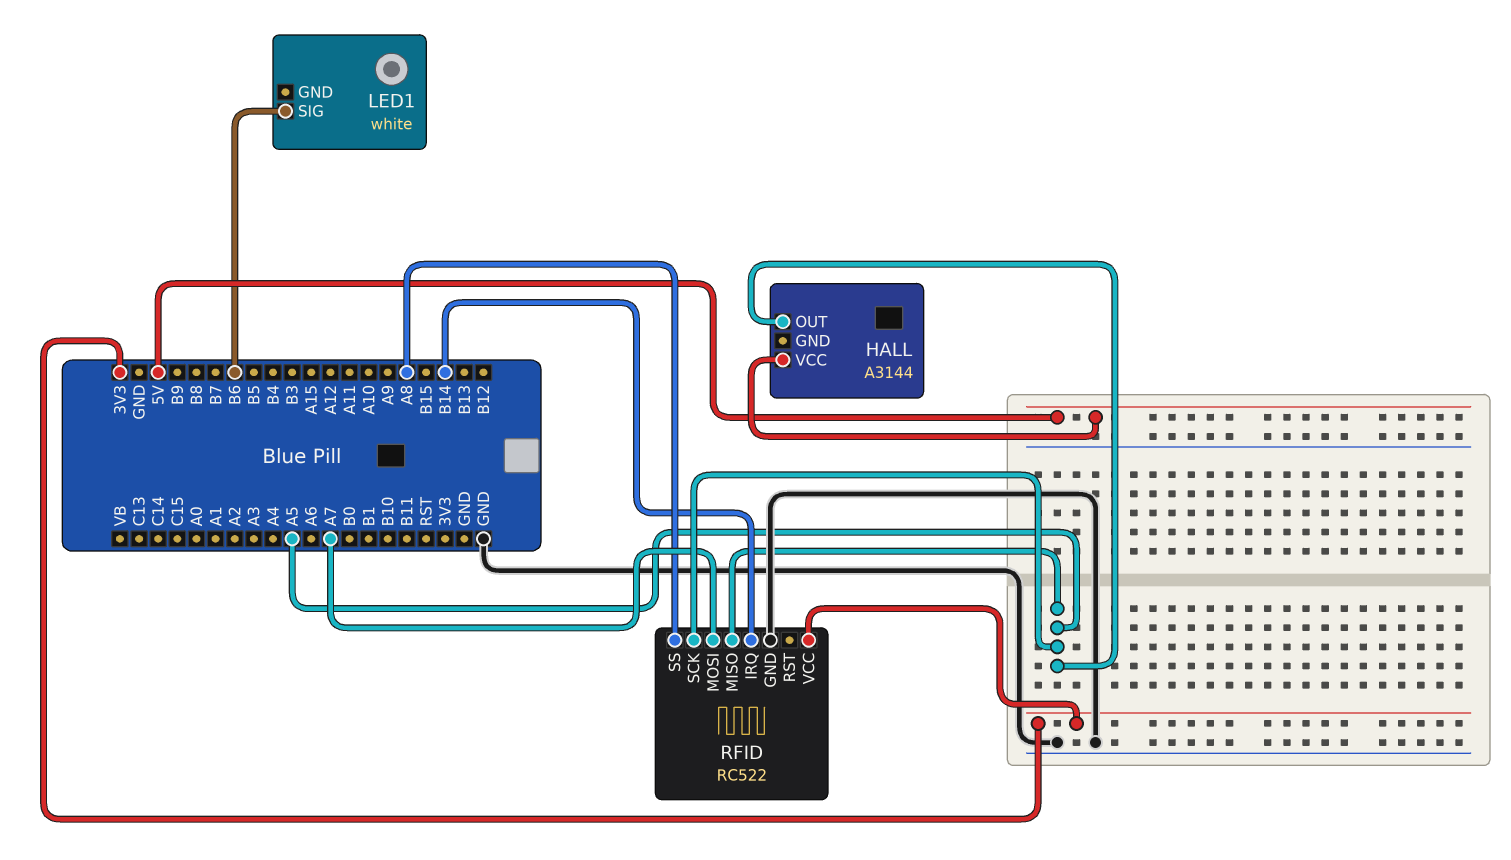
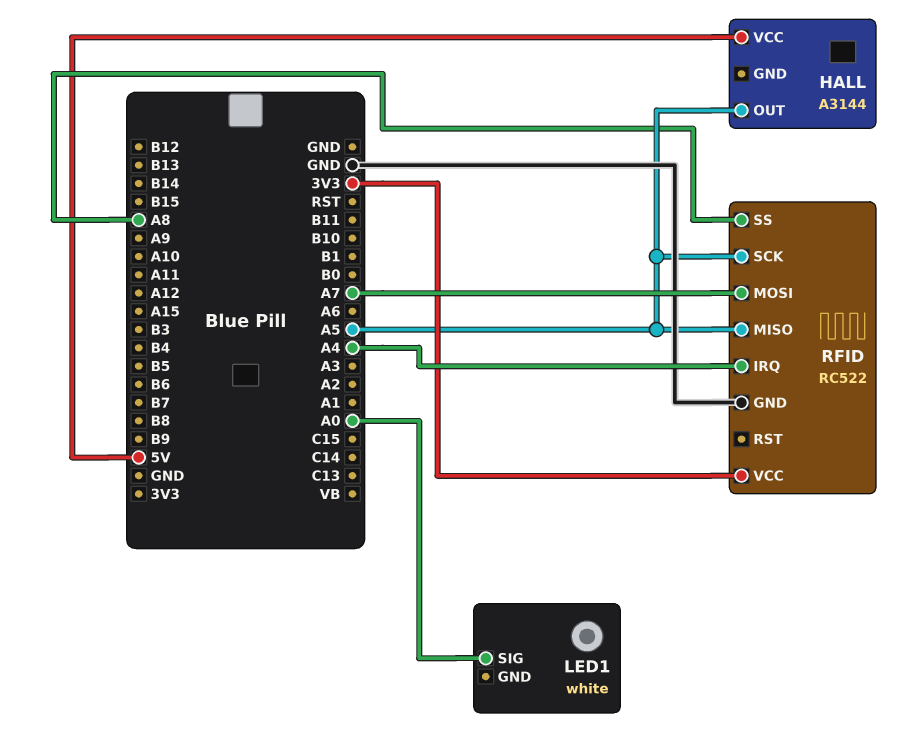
LED1 pin SIG: B6 -> A0
RFID pin IRQ: B14 -> A4

